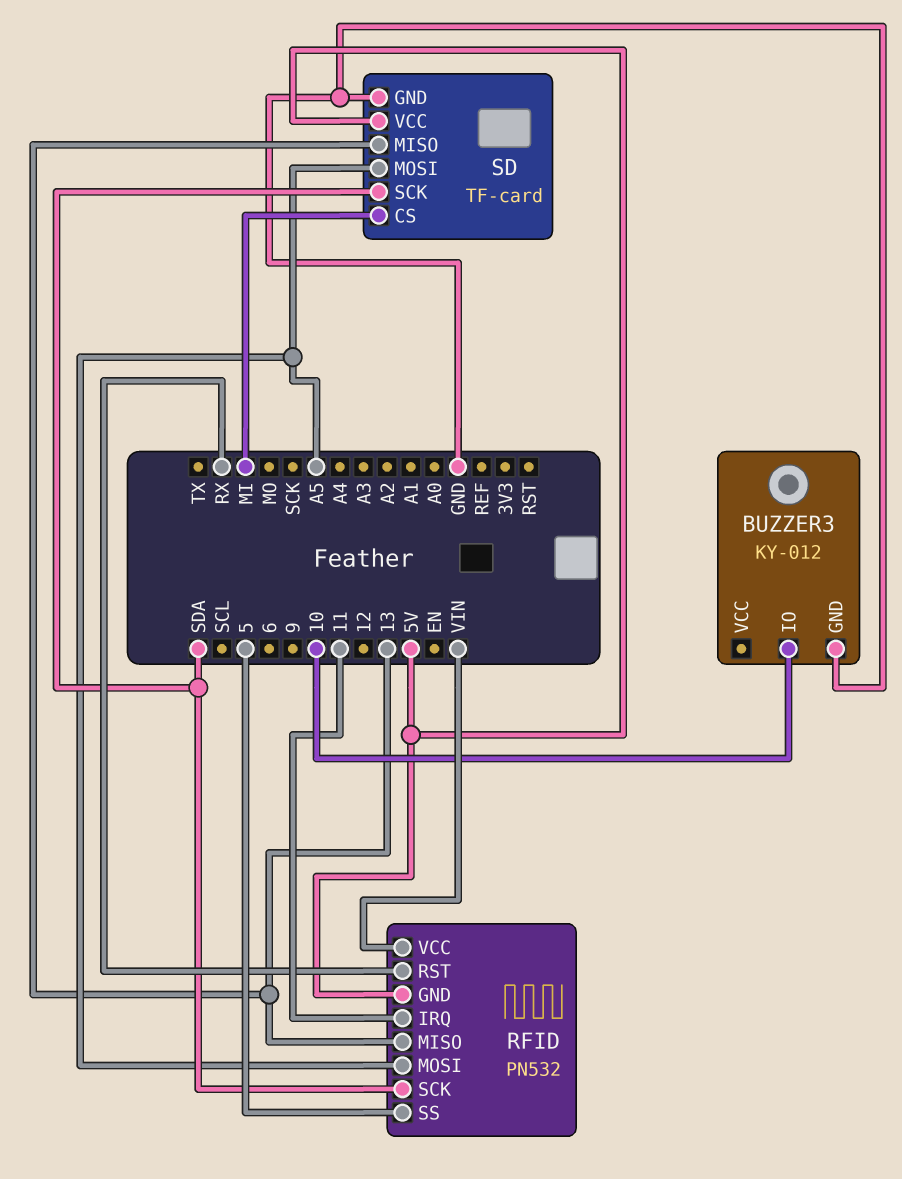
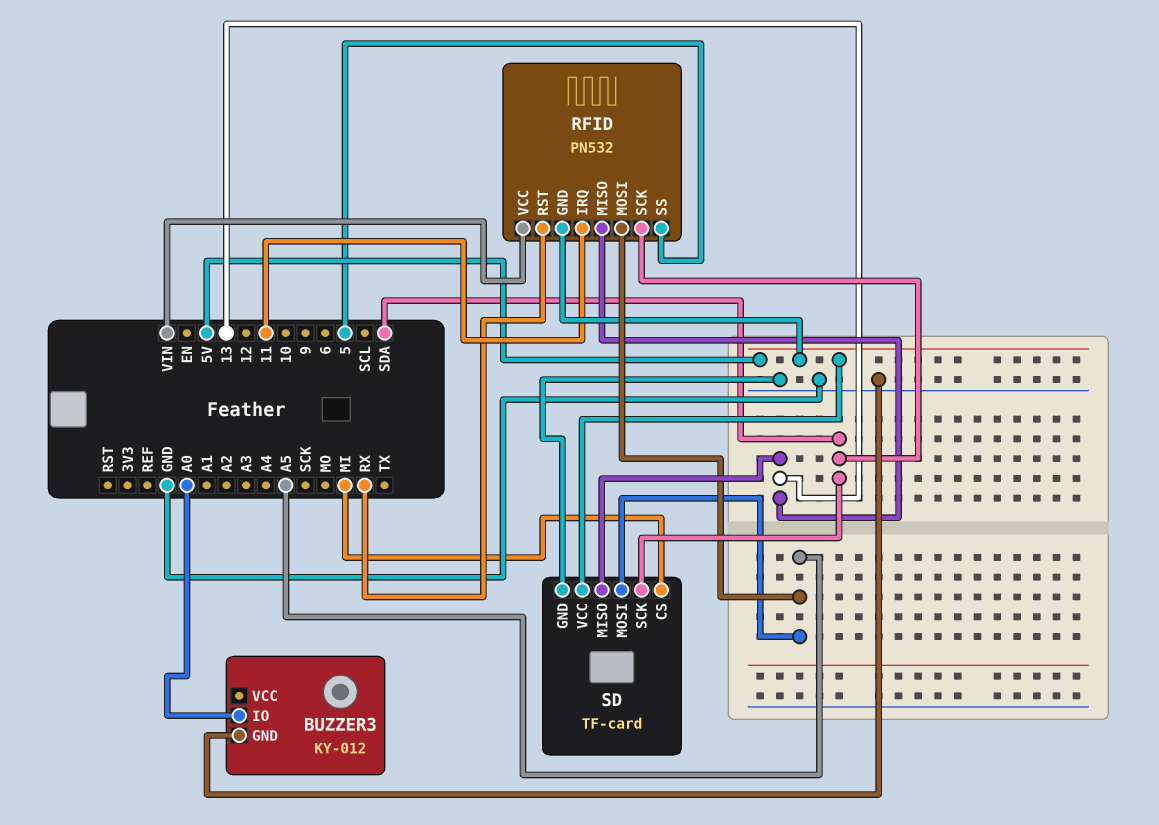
BUZZER3 pin IO: 10 -> A0

